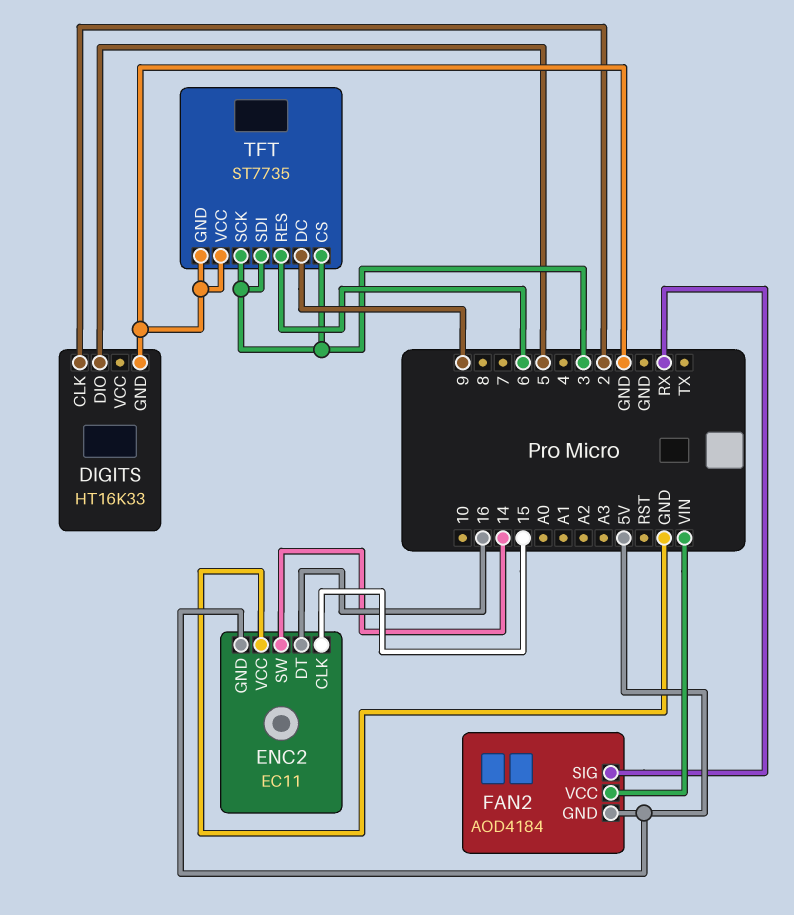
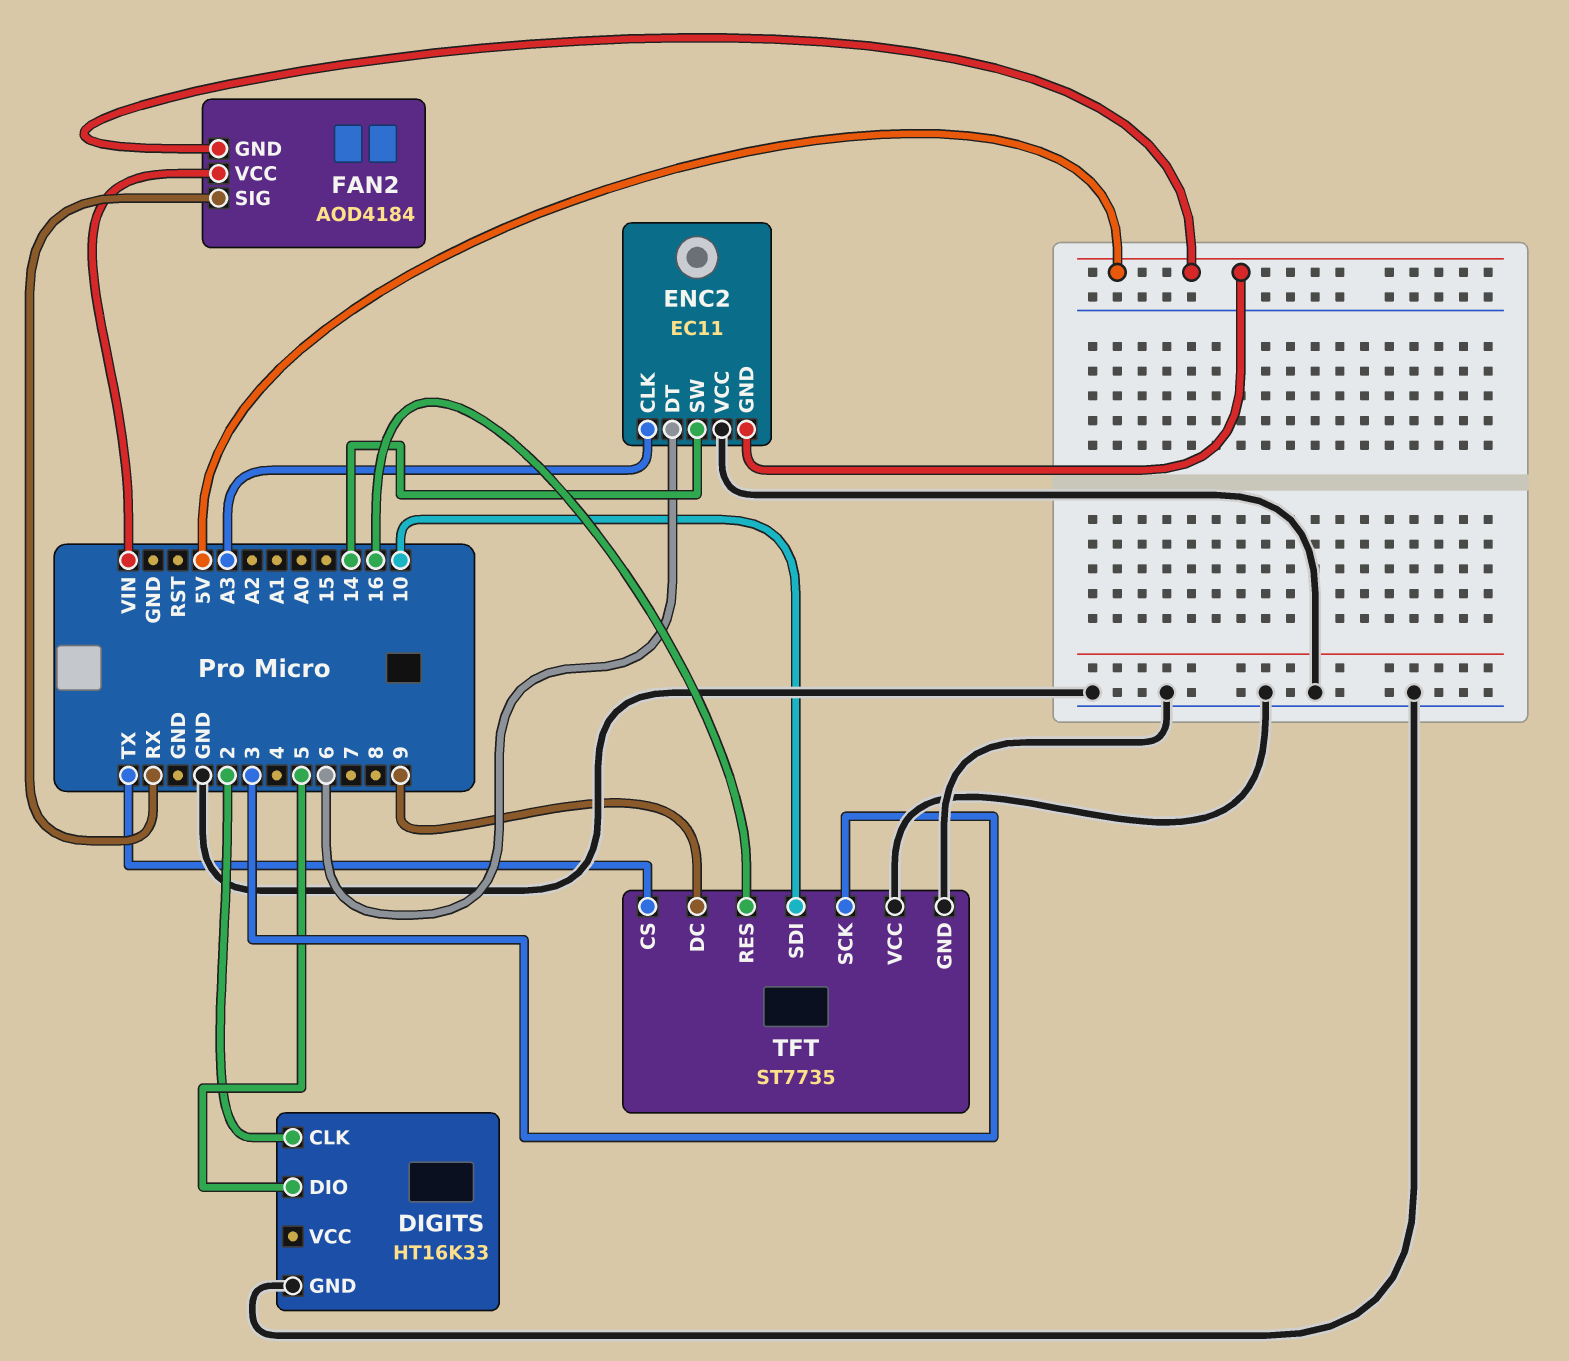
ENC2 pin CLK: 15 -> A3
ENC2 pin DT: 16 -> 6
TFT pin CS: 3 -> TX
TFT pin RES: 6 -> 16
TFT pin SDI: 3 -> 10

